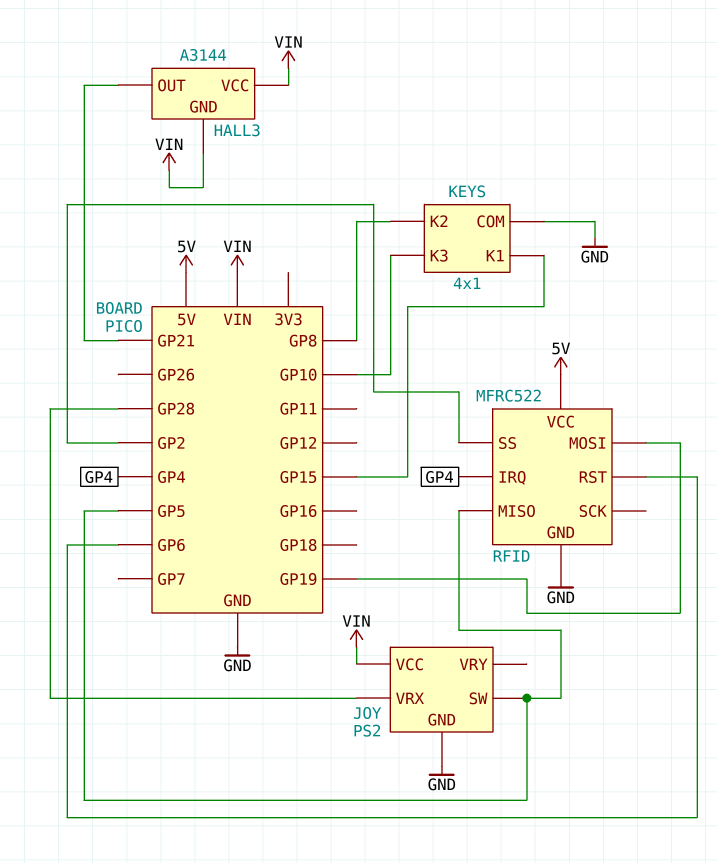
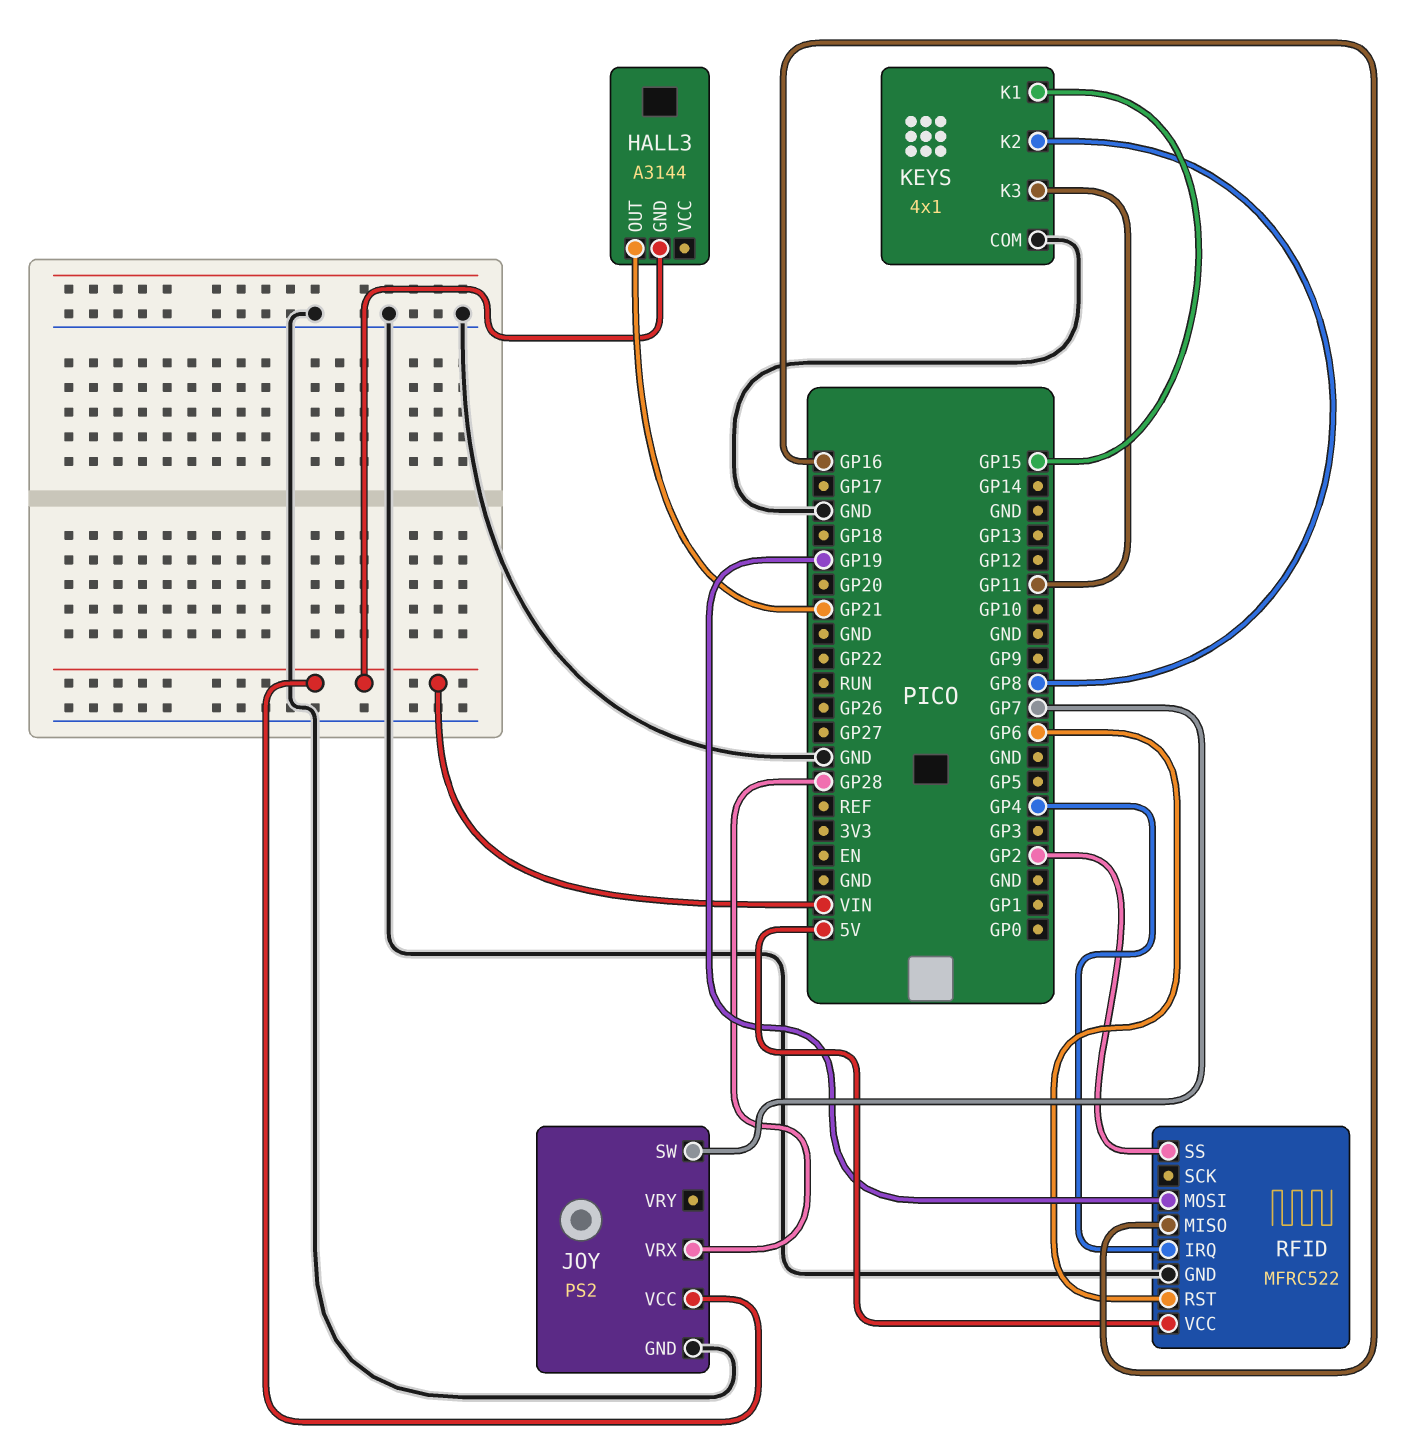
HALL3 pin VCC: VIN -> none
JOY pin SW: GP5 -> GP7
KEYS pin K3: GP10 -> GP11
RFID pin MISO: GP5 -> GP16

